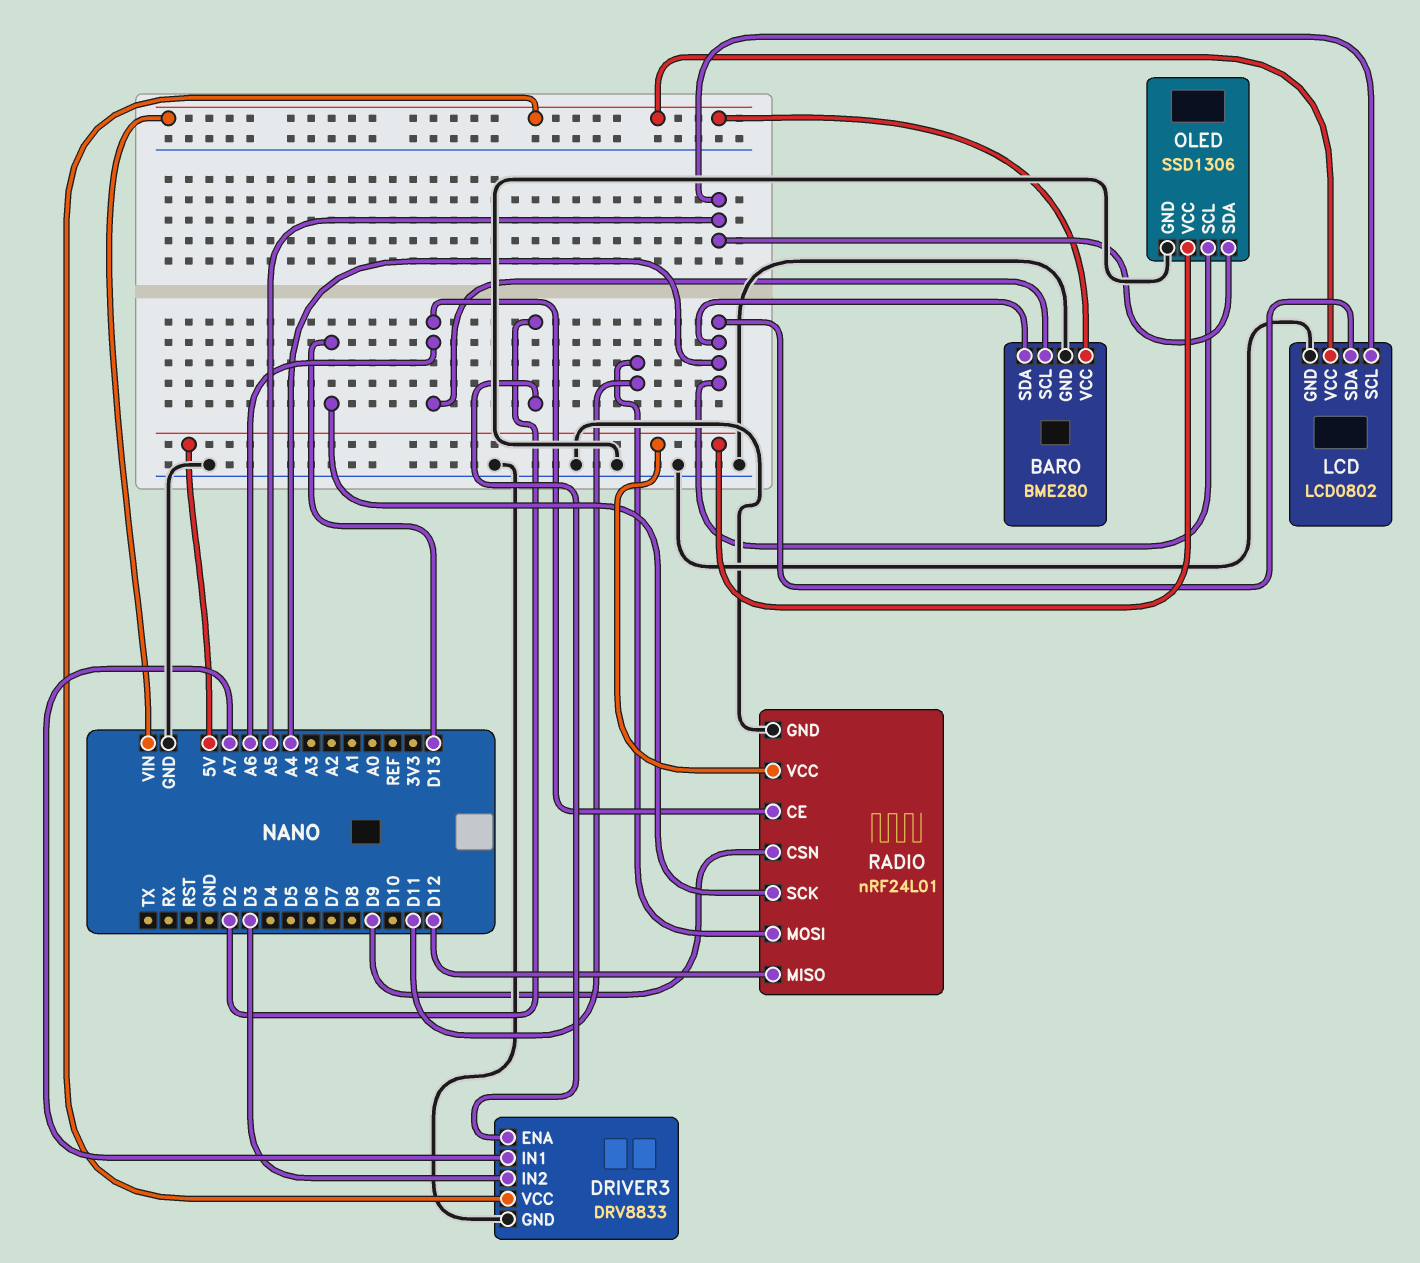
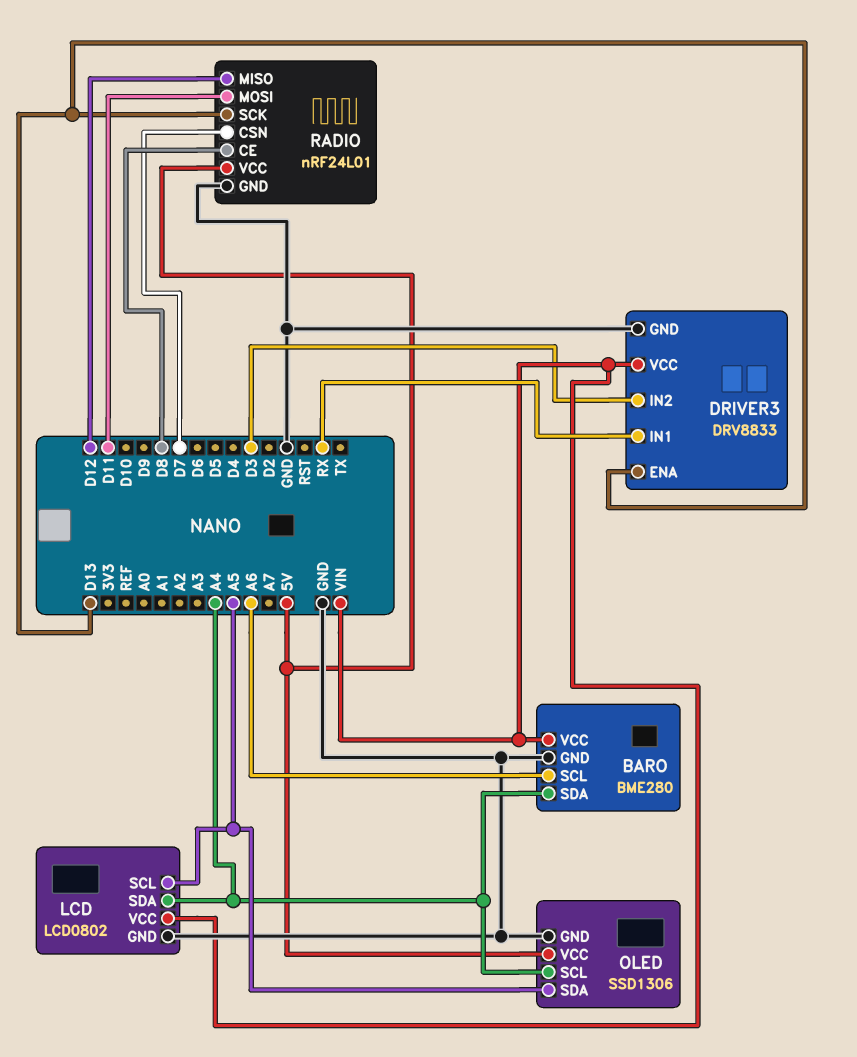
DRIVER3 pin ENA: D2 -> D13
DRIVER3 pin IN1: A7 -> RX
RADIO pin CE: A6 -> D8
RADIO pin CSN: D9 -> D7

